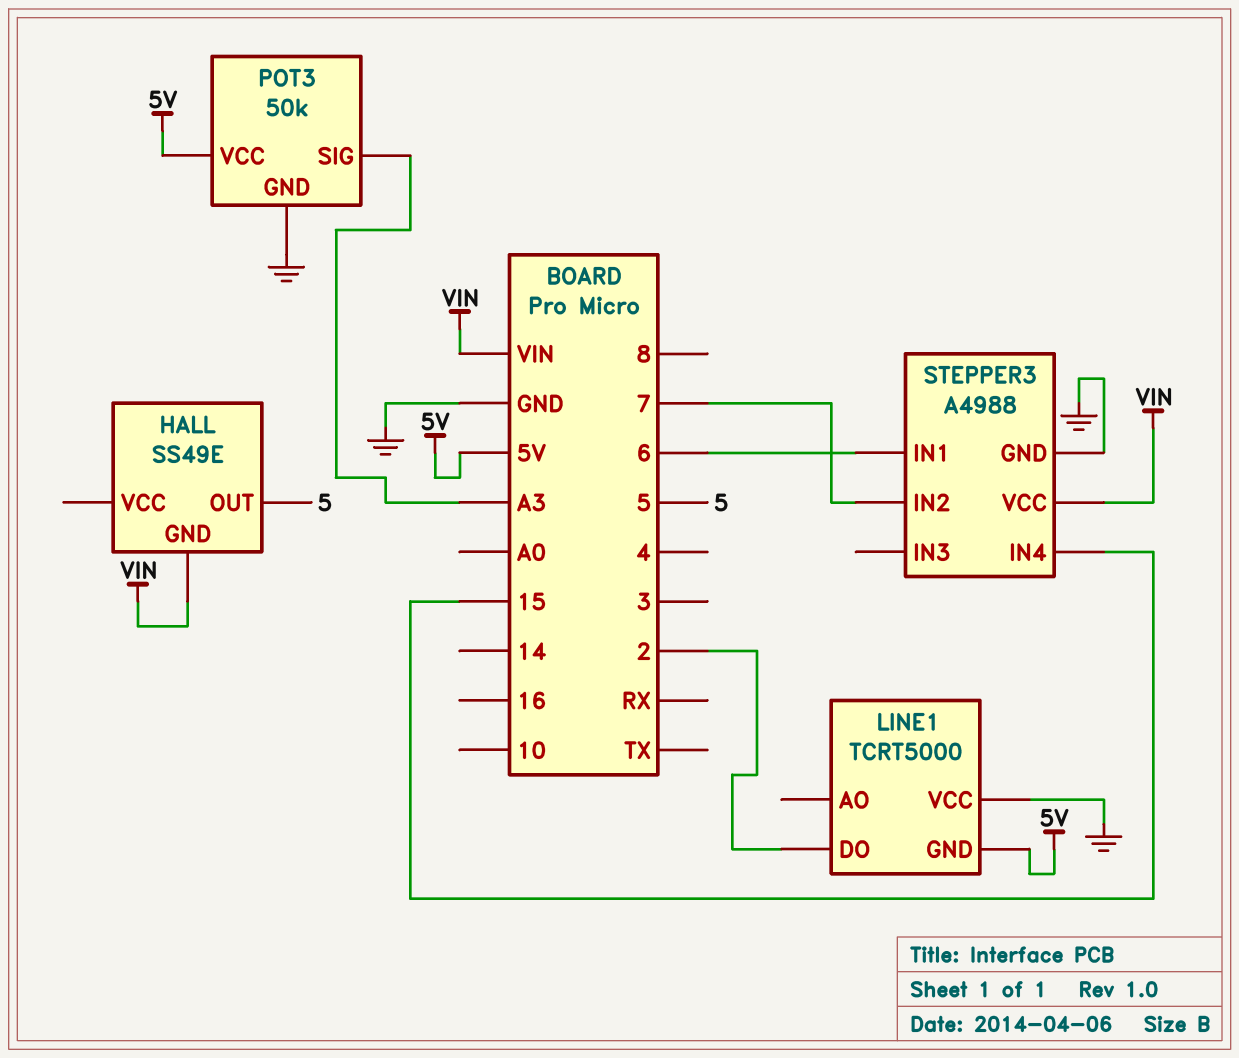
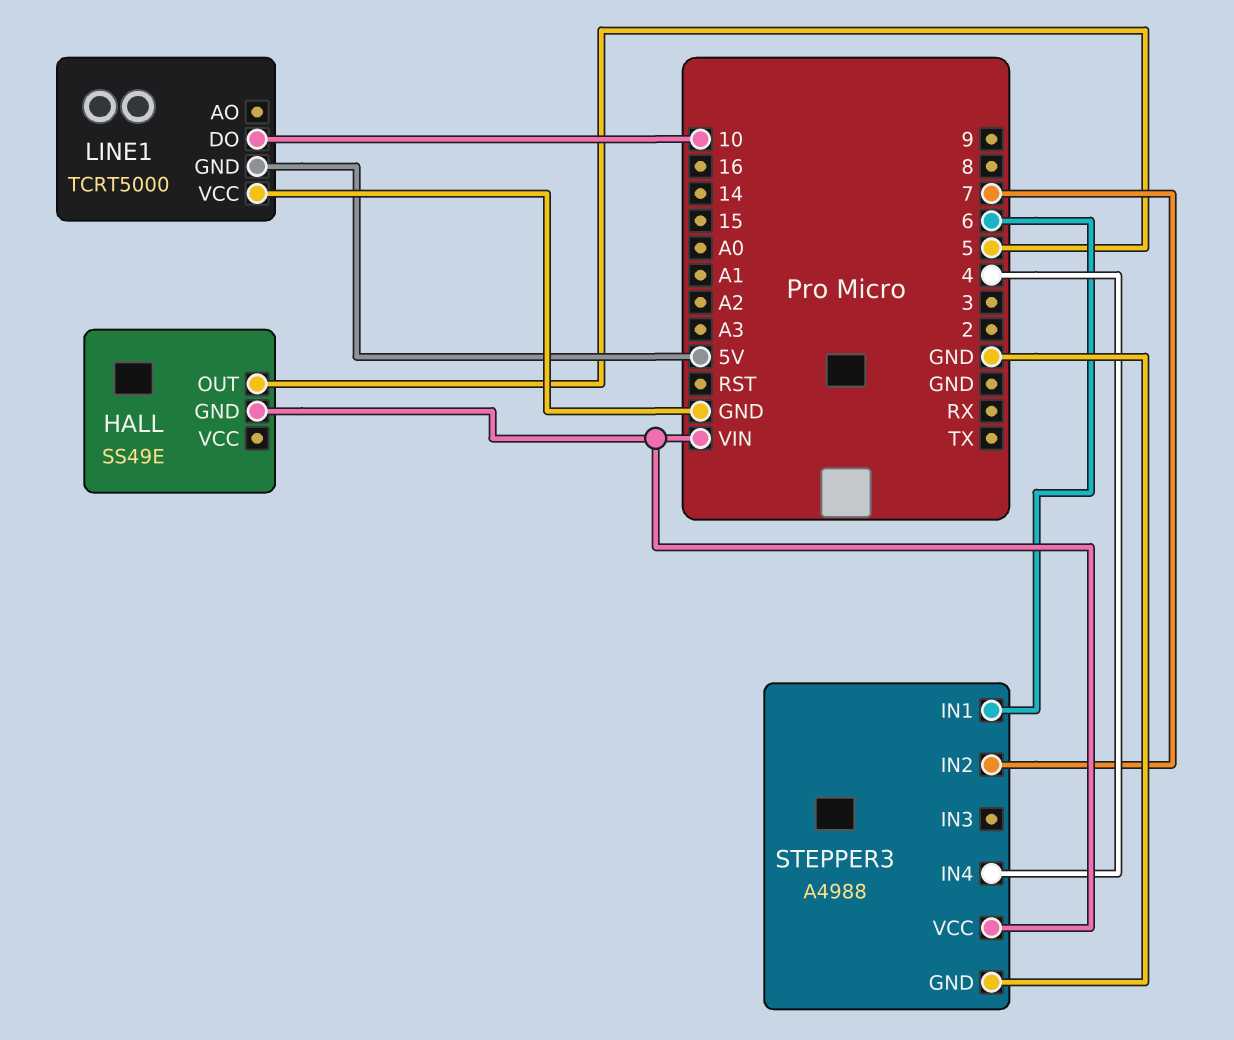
LINE1 pin DO: 2 -> 10
POT3: 50k -> none
POT3 pin GND: GND -> none
POT3 pin SIG: A3 -> none
POT3 pin VCC: 5V -> none
STEPPER3 pin IN4: 15 -> 4

